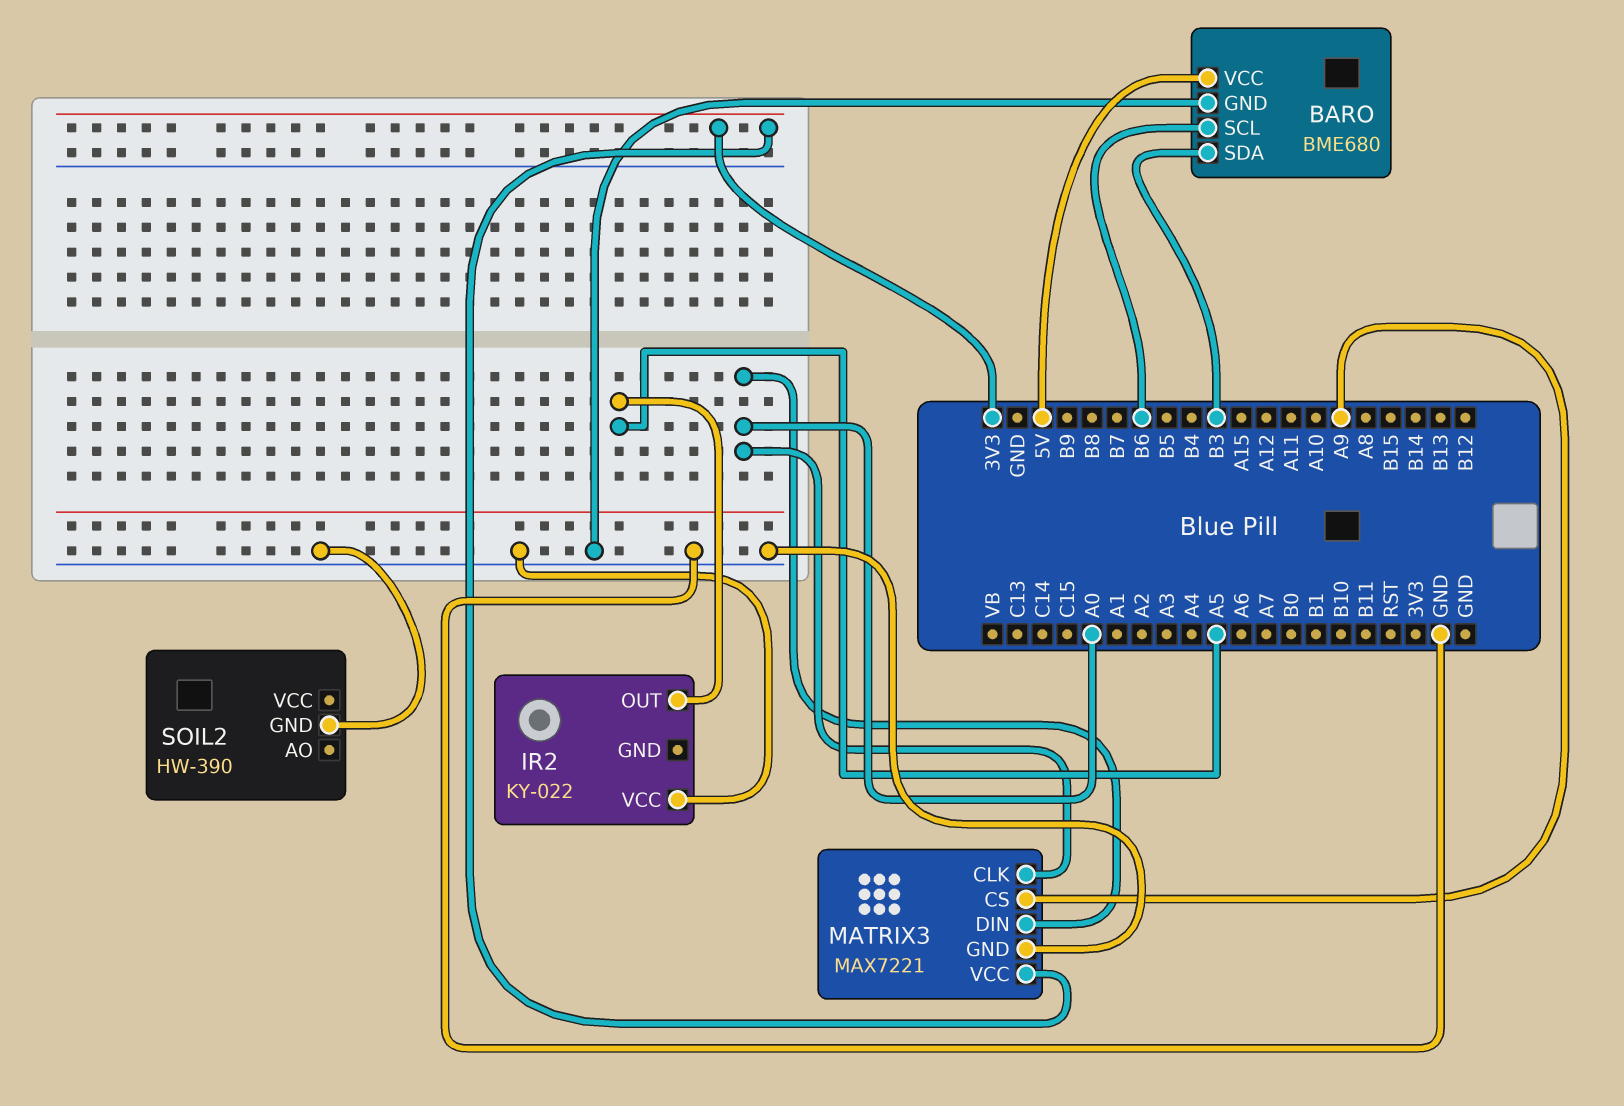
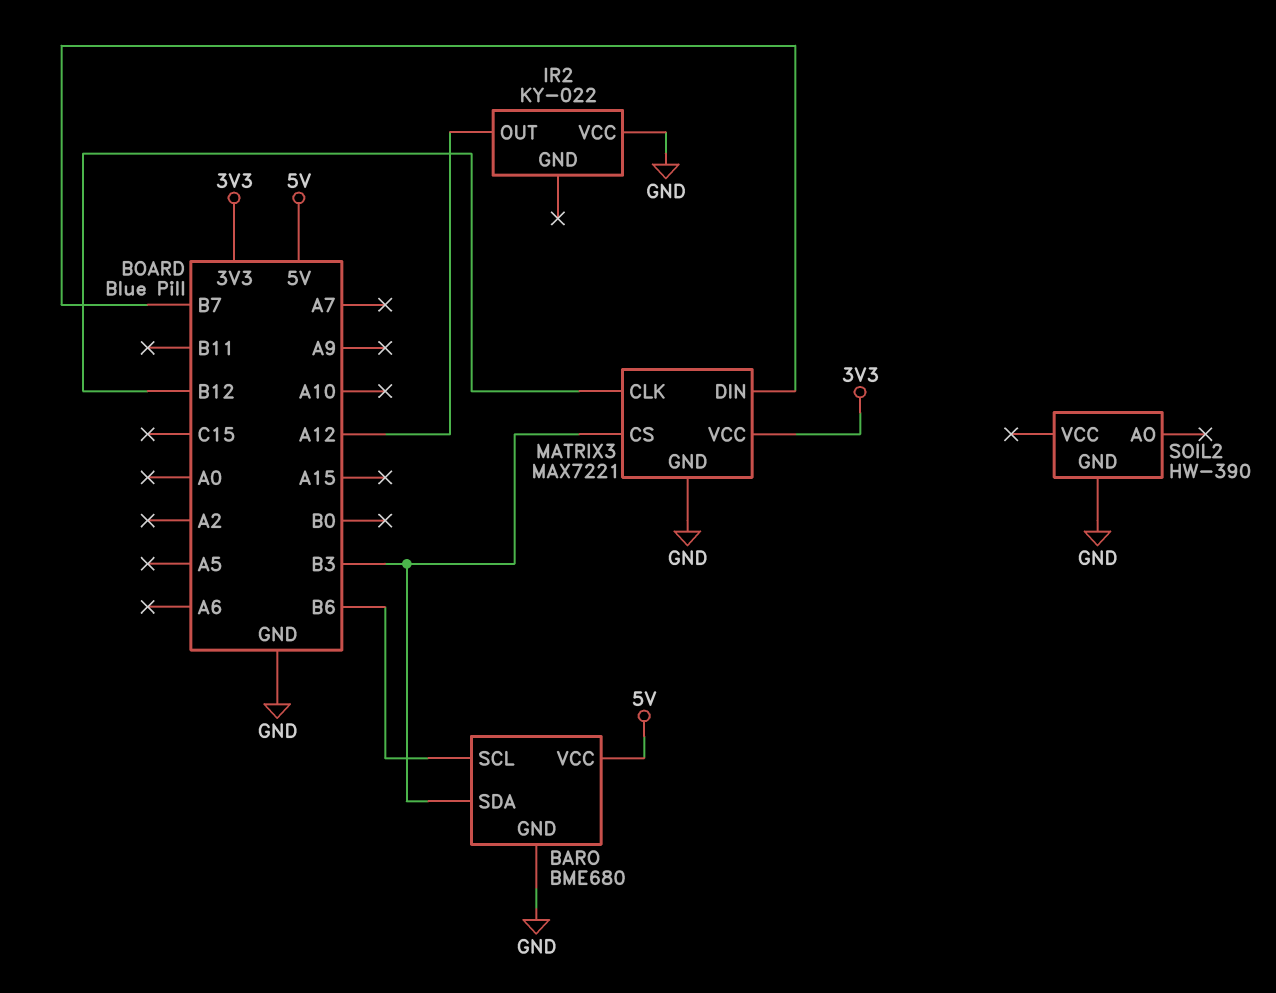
IR2 pin OUT: A5 -> A12
MATRIX3 pin CLK: A0 -> B12
MATRIX3 pin CS: A9 -> B3
MATRIX3 pin DIN: A0 -> B7

